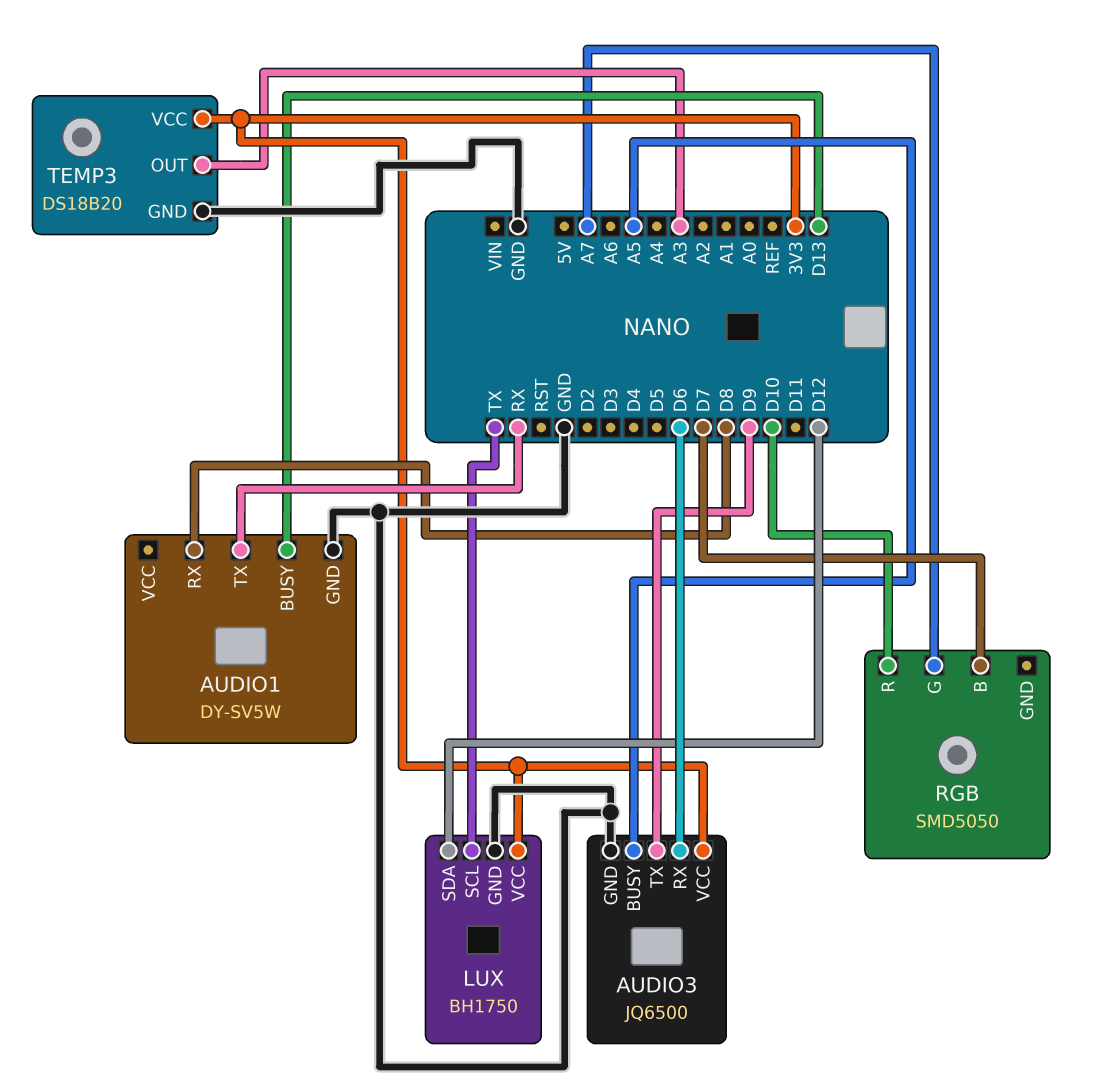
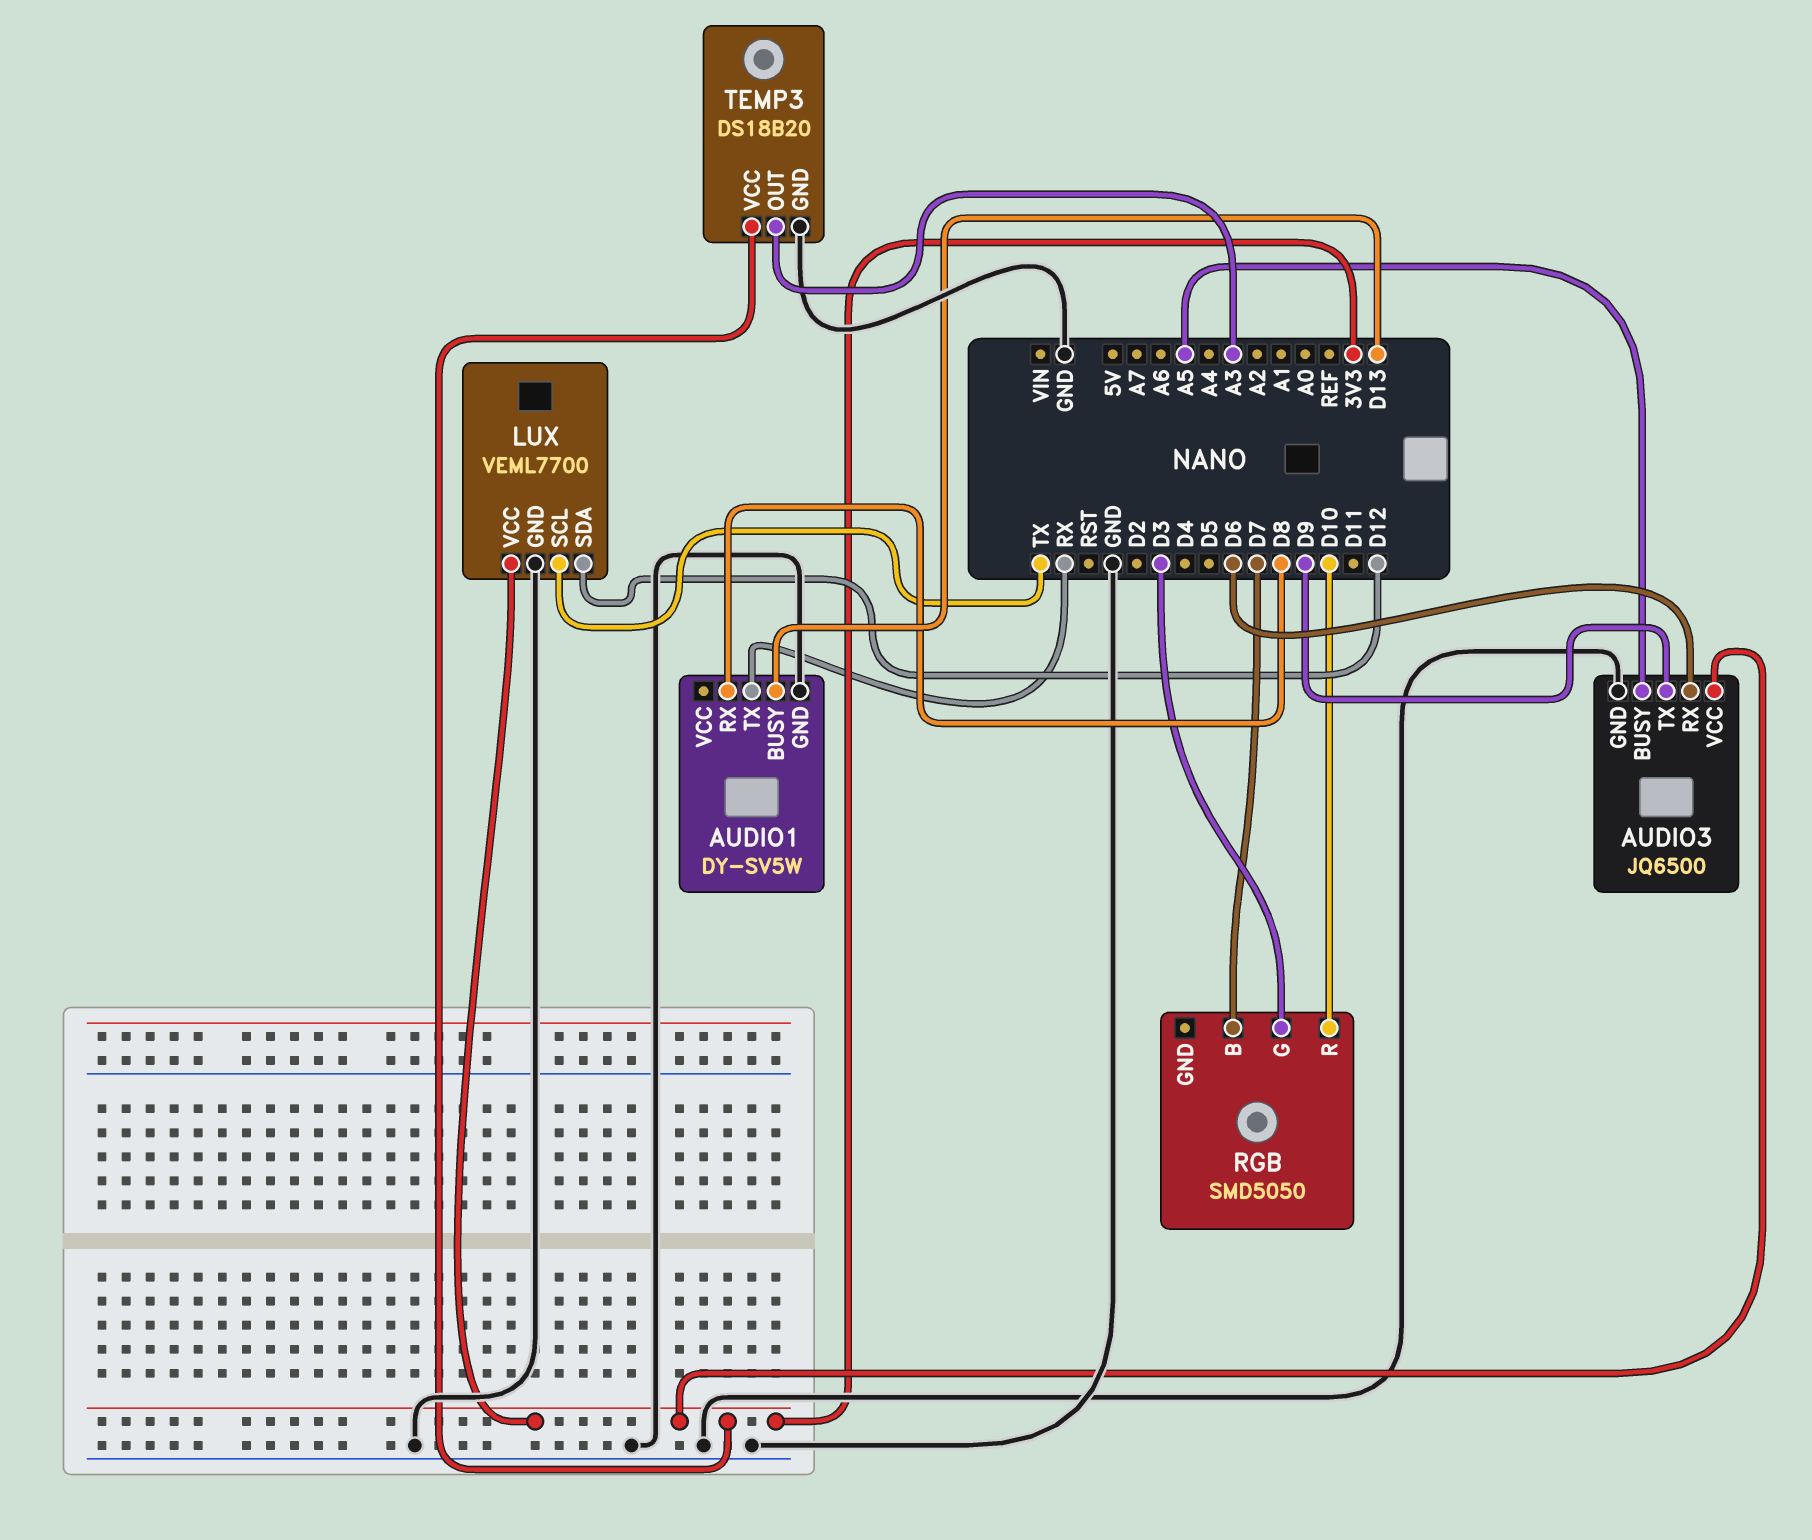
LUX: BH1750 -> VEML7700
RGB pin G: A7 -> D3

